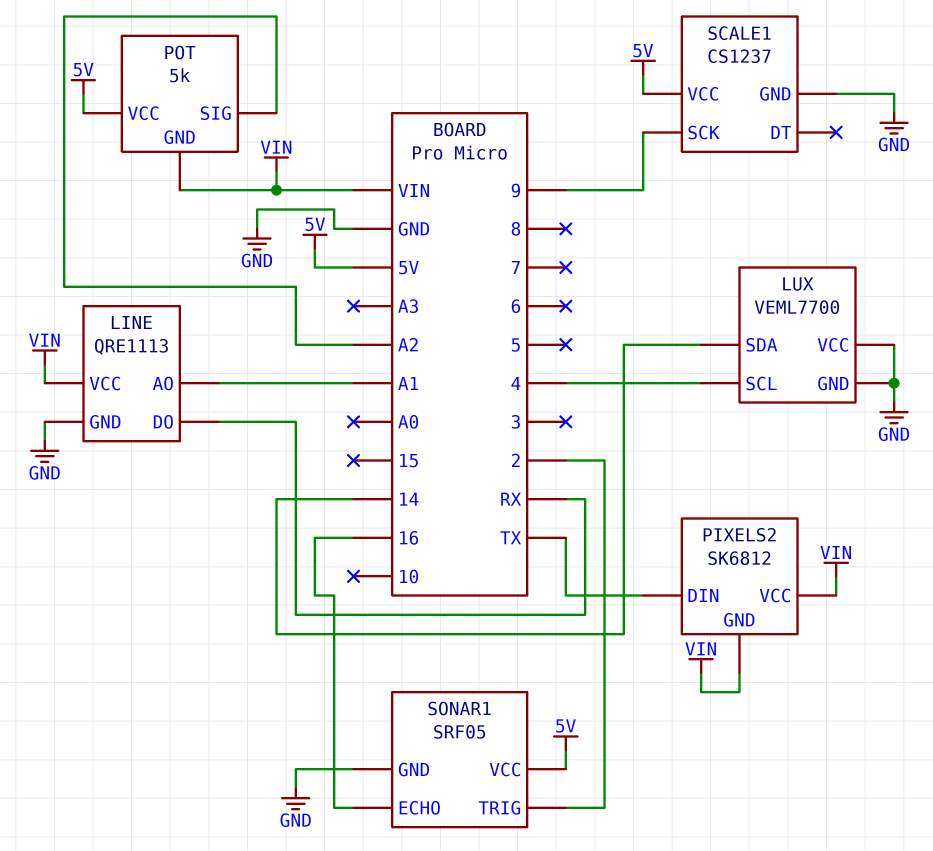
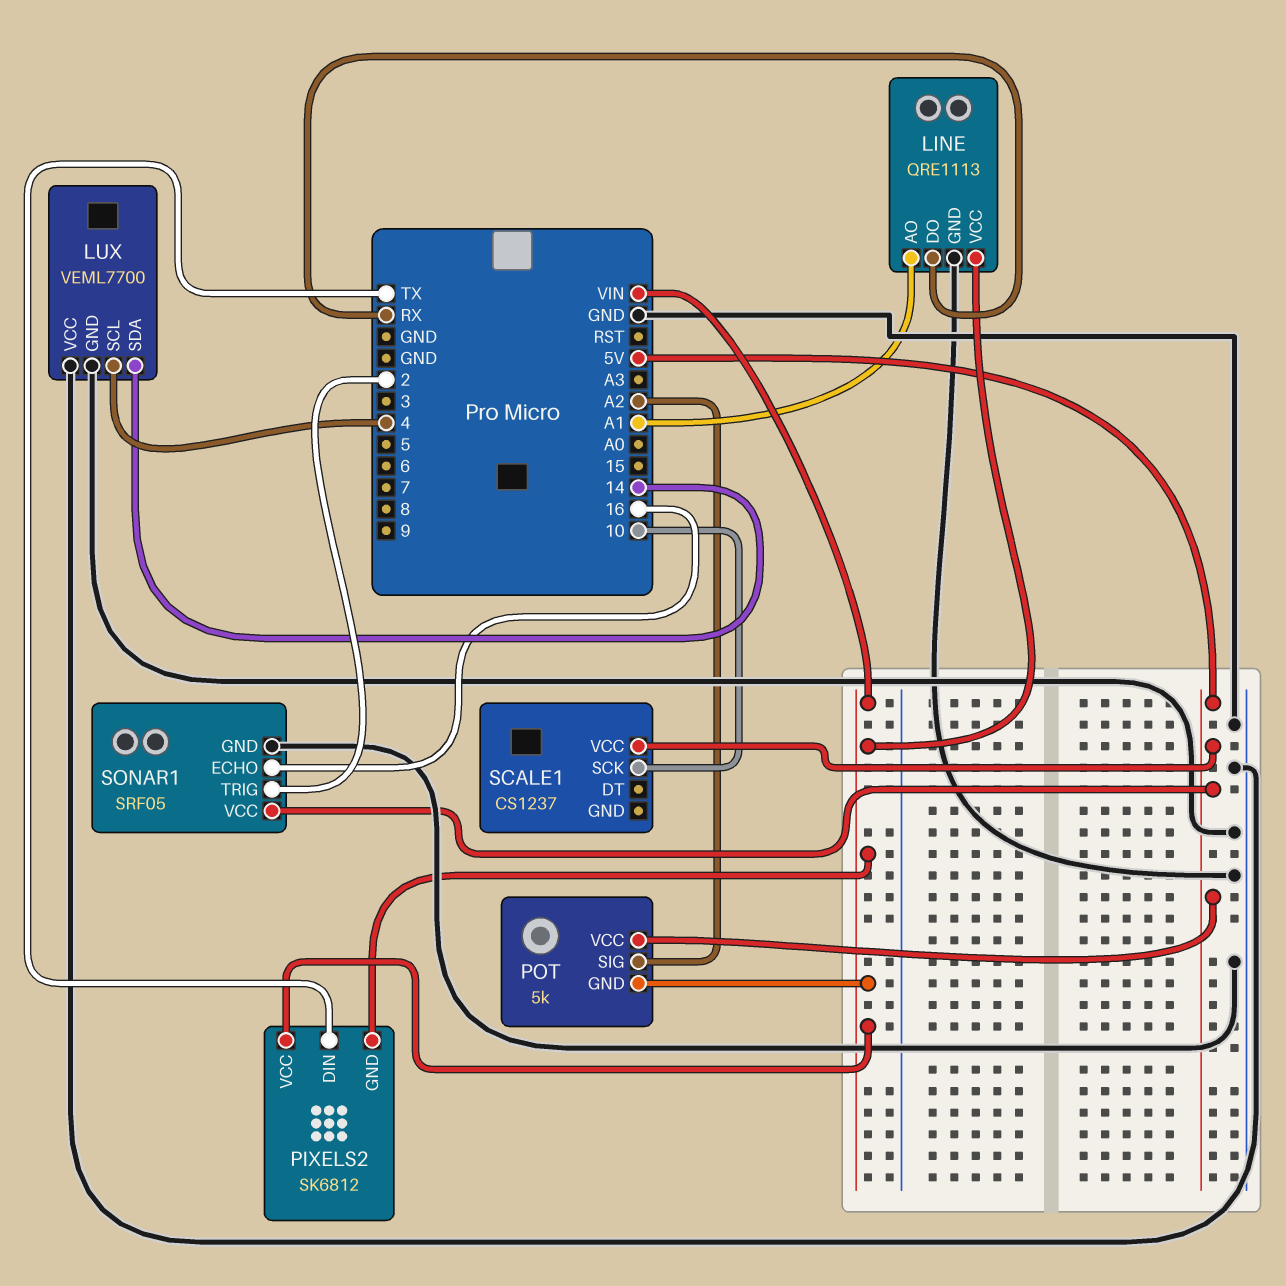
SCALE1 pin GND: GND -> none
SCALE1 pin SCK: 9 -> 10

